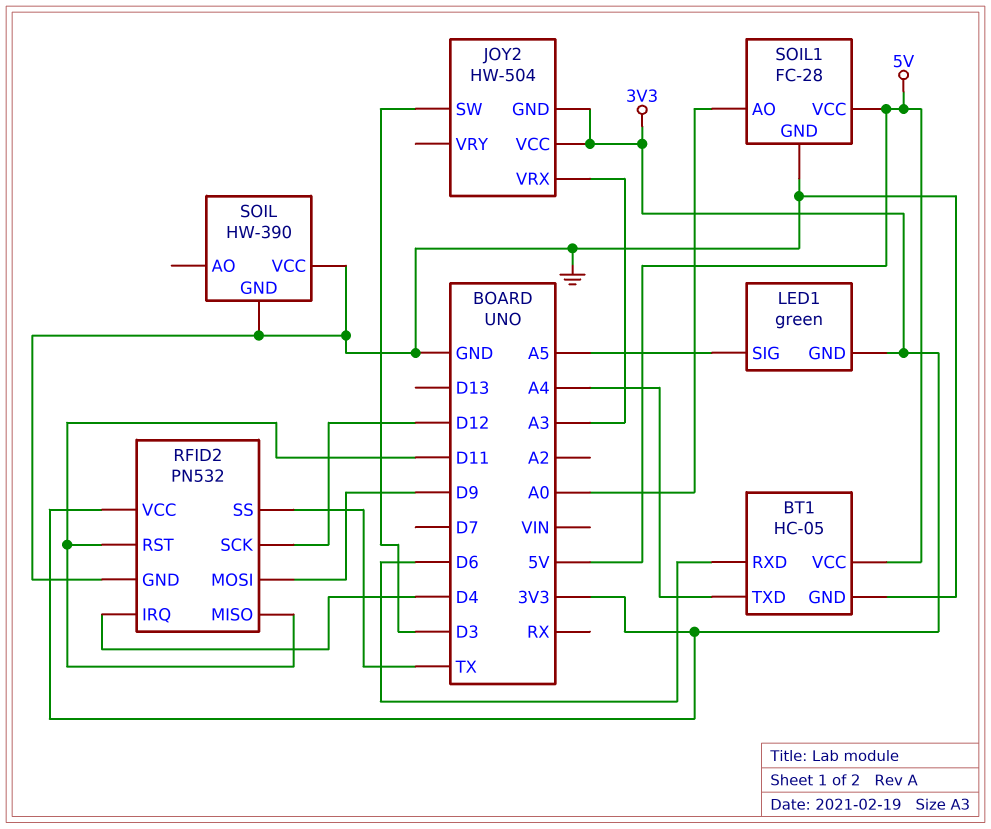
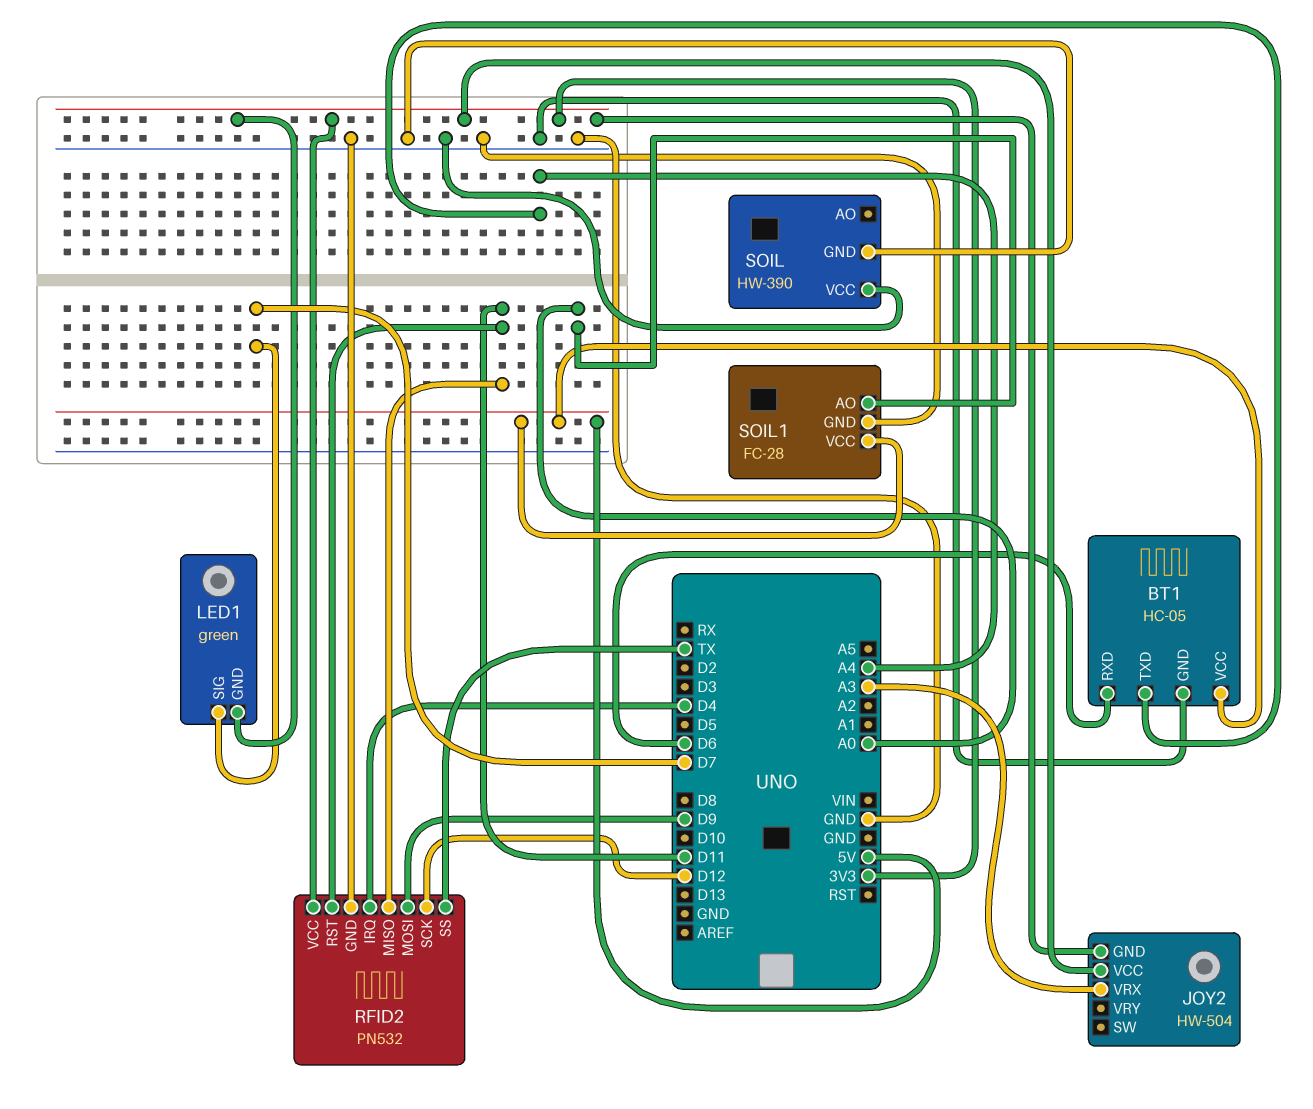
JOY2 pin SW: D3 -> none
LED1 pin SIG: A5 -> D7

